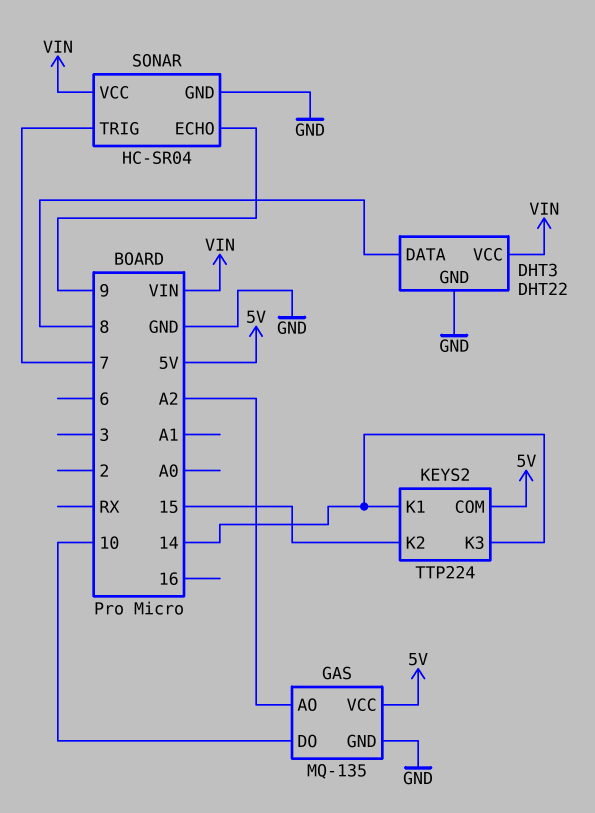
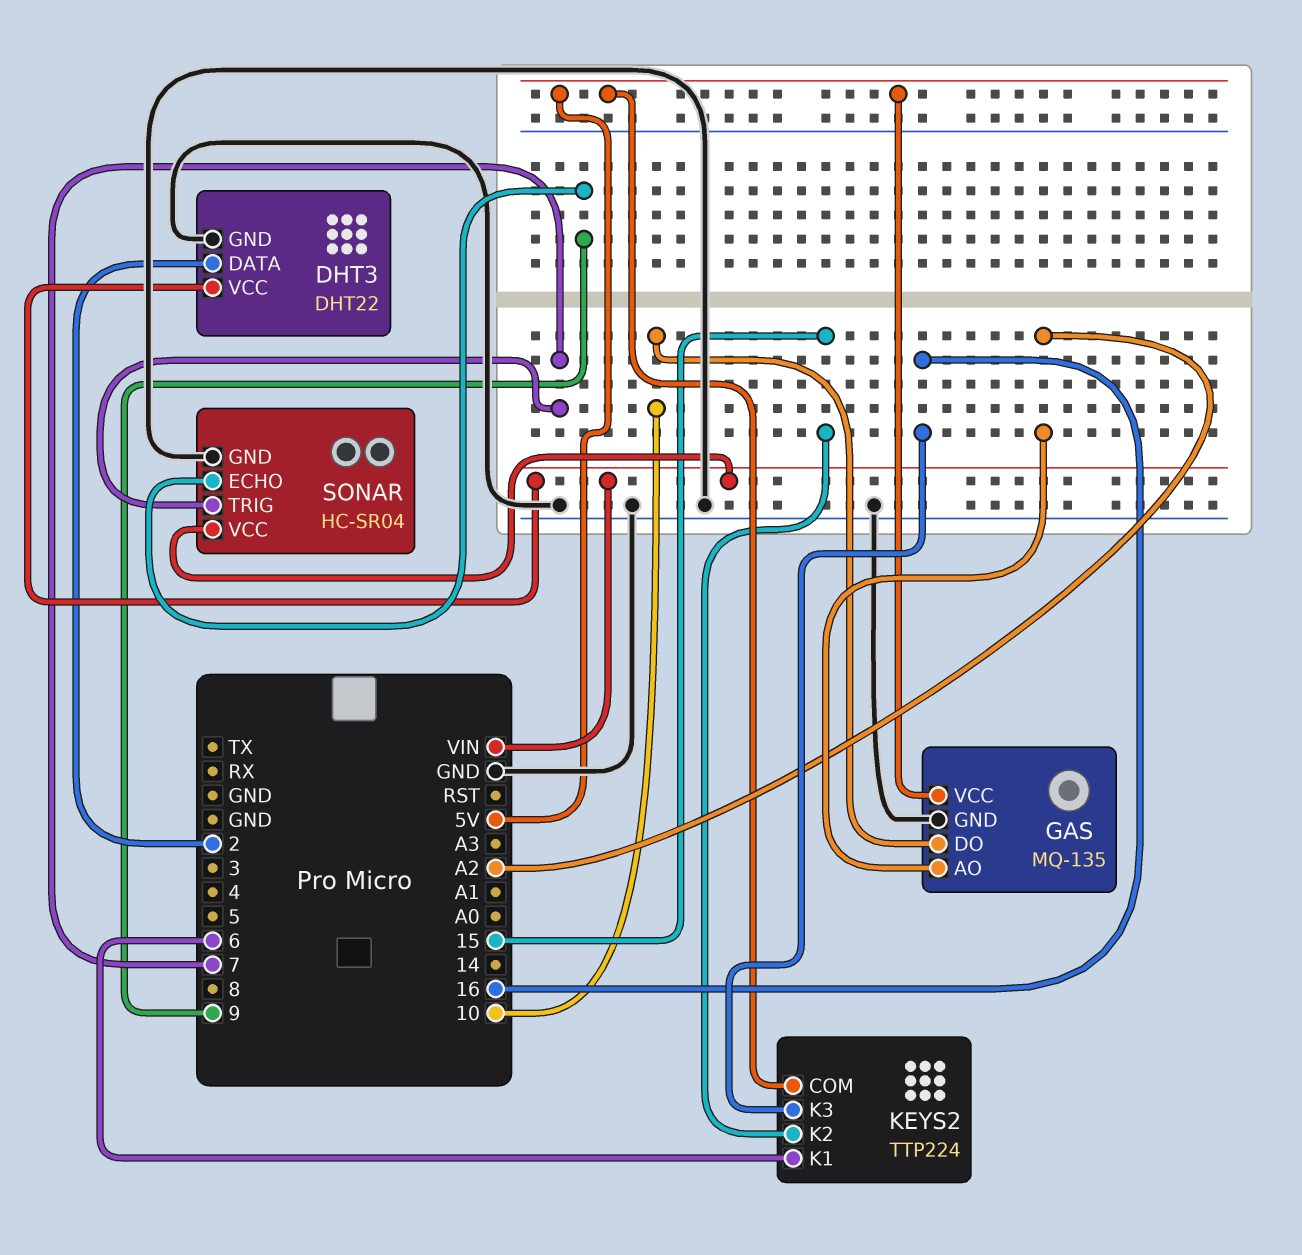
DHT3 pin DATA: 8 -> 2
KEYS2 pin K1: 14 -> 6
KEYS2 pin K3: 14 -> 16

